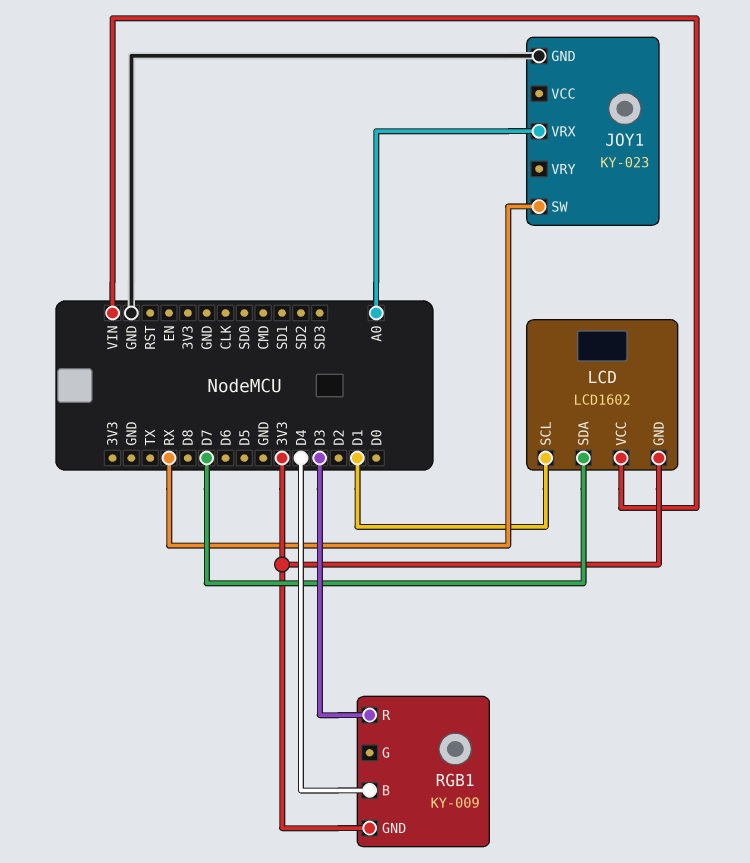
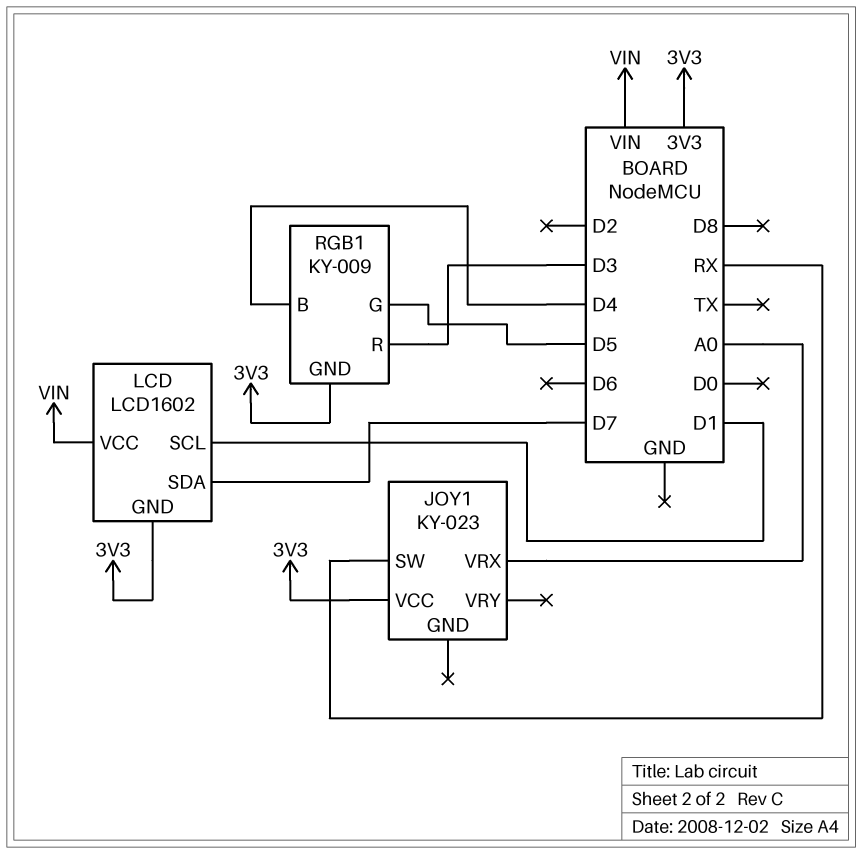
JOY1 pin GND: GND -> none
JOY1 pin VCC: none -> 3V3
RGB1 pin G: none -> D5

